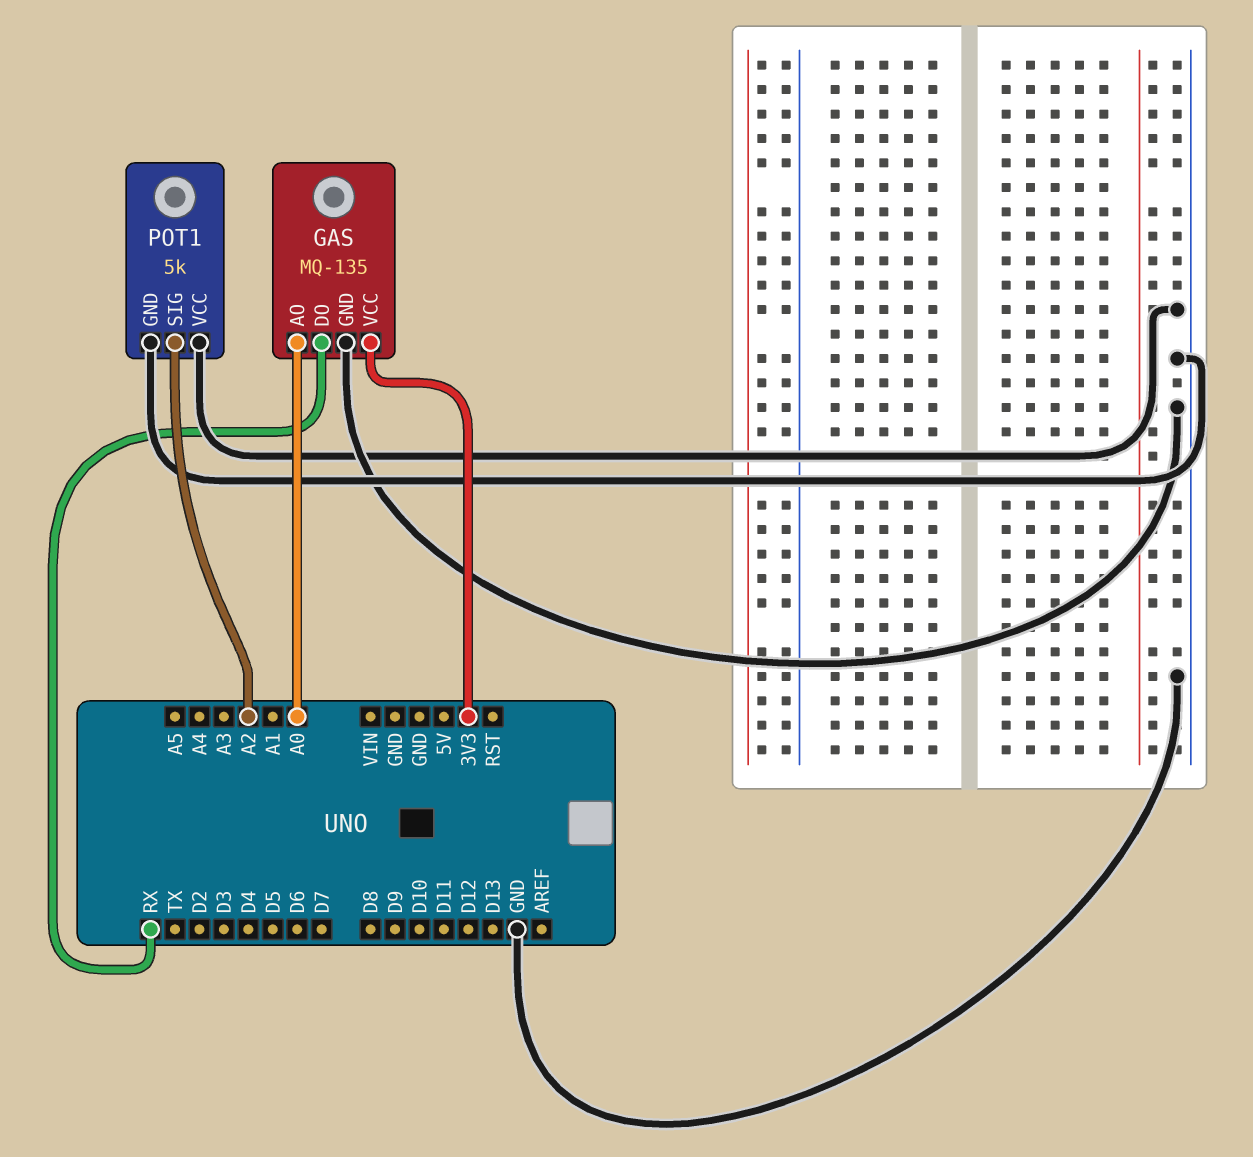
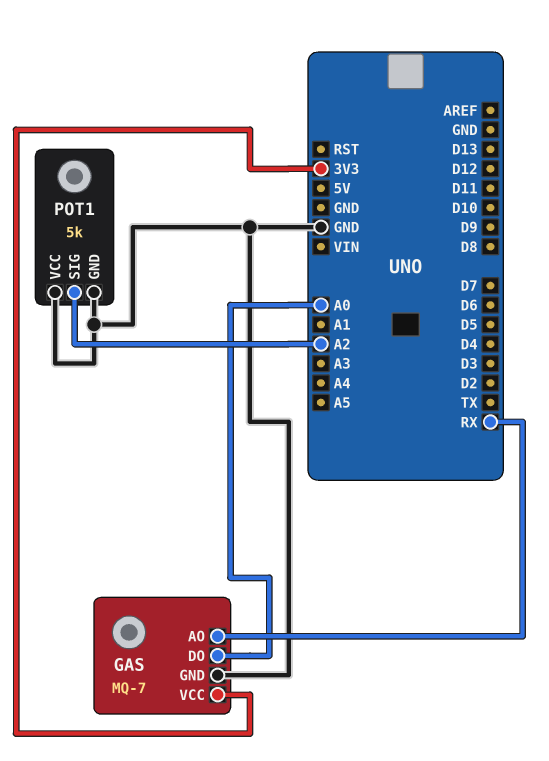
GAS: MQ-135 -> MQ-7
GAS pin AO: A0 -> RX
GAS pin DO: RX -> A0

